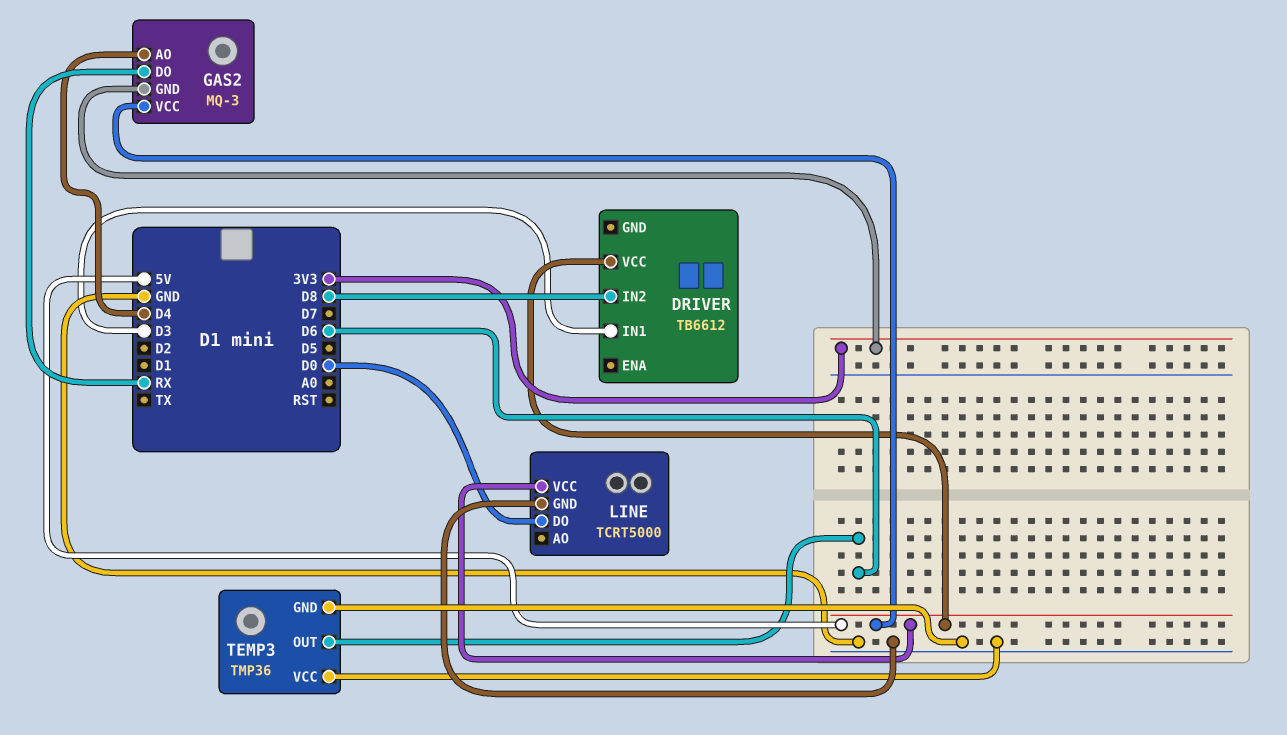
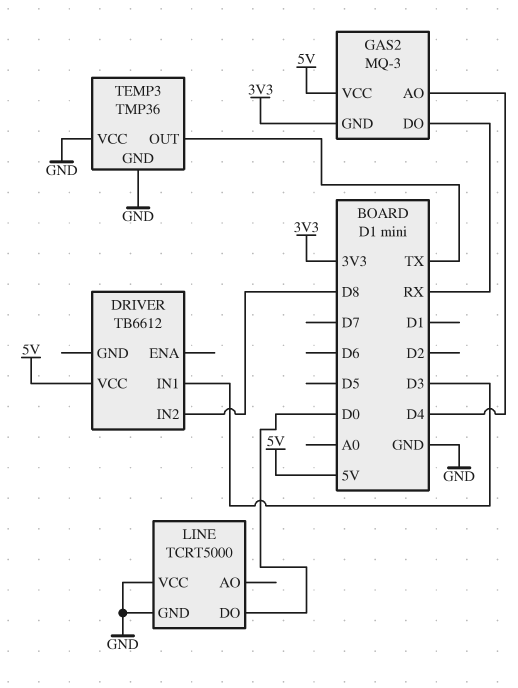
LINE pin VCC: 5V -> GND
TEMP3 pin OUT: D6 -> TX

